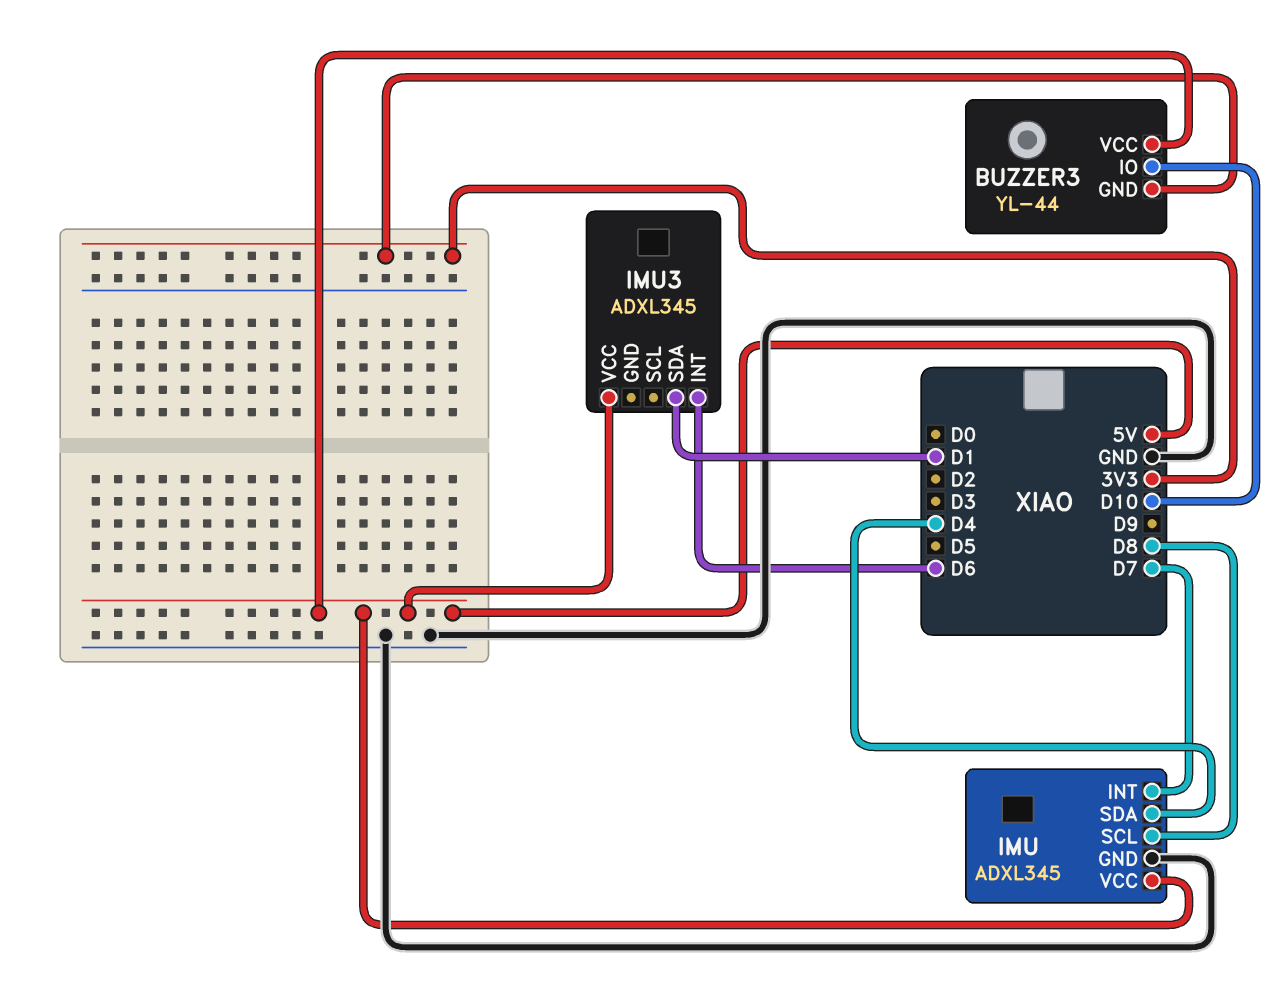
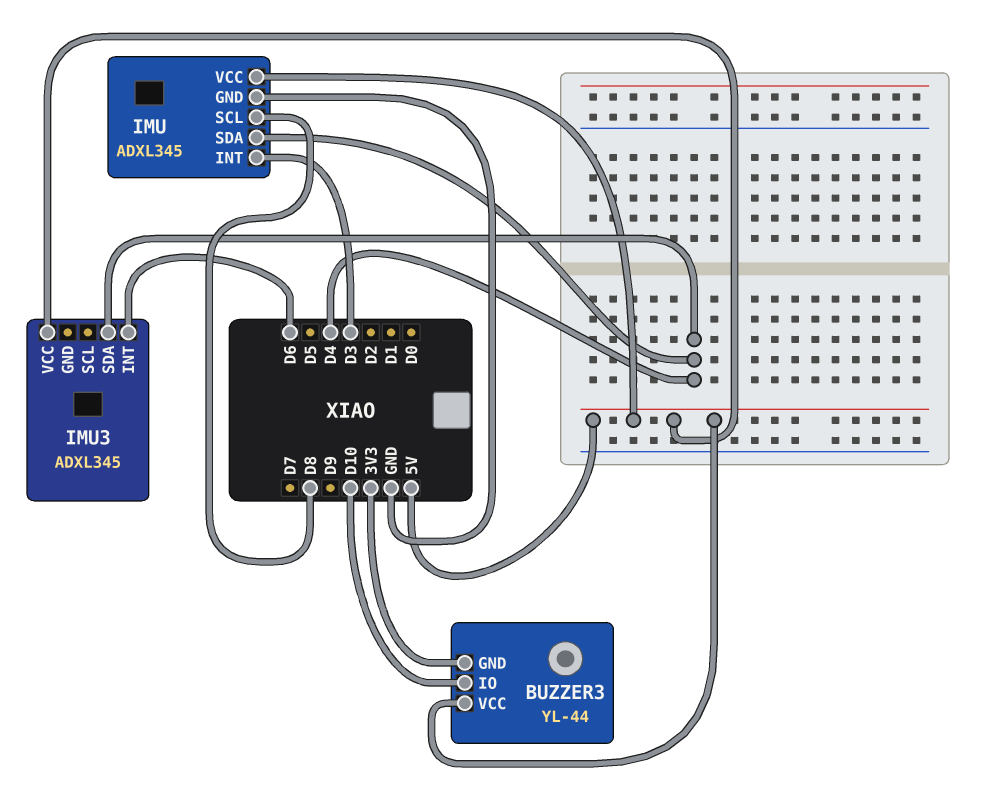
IMU pin INT: D7 -> D3
IMU3 pin SDA: D1 -> D4

